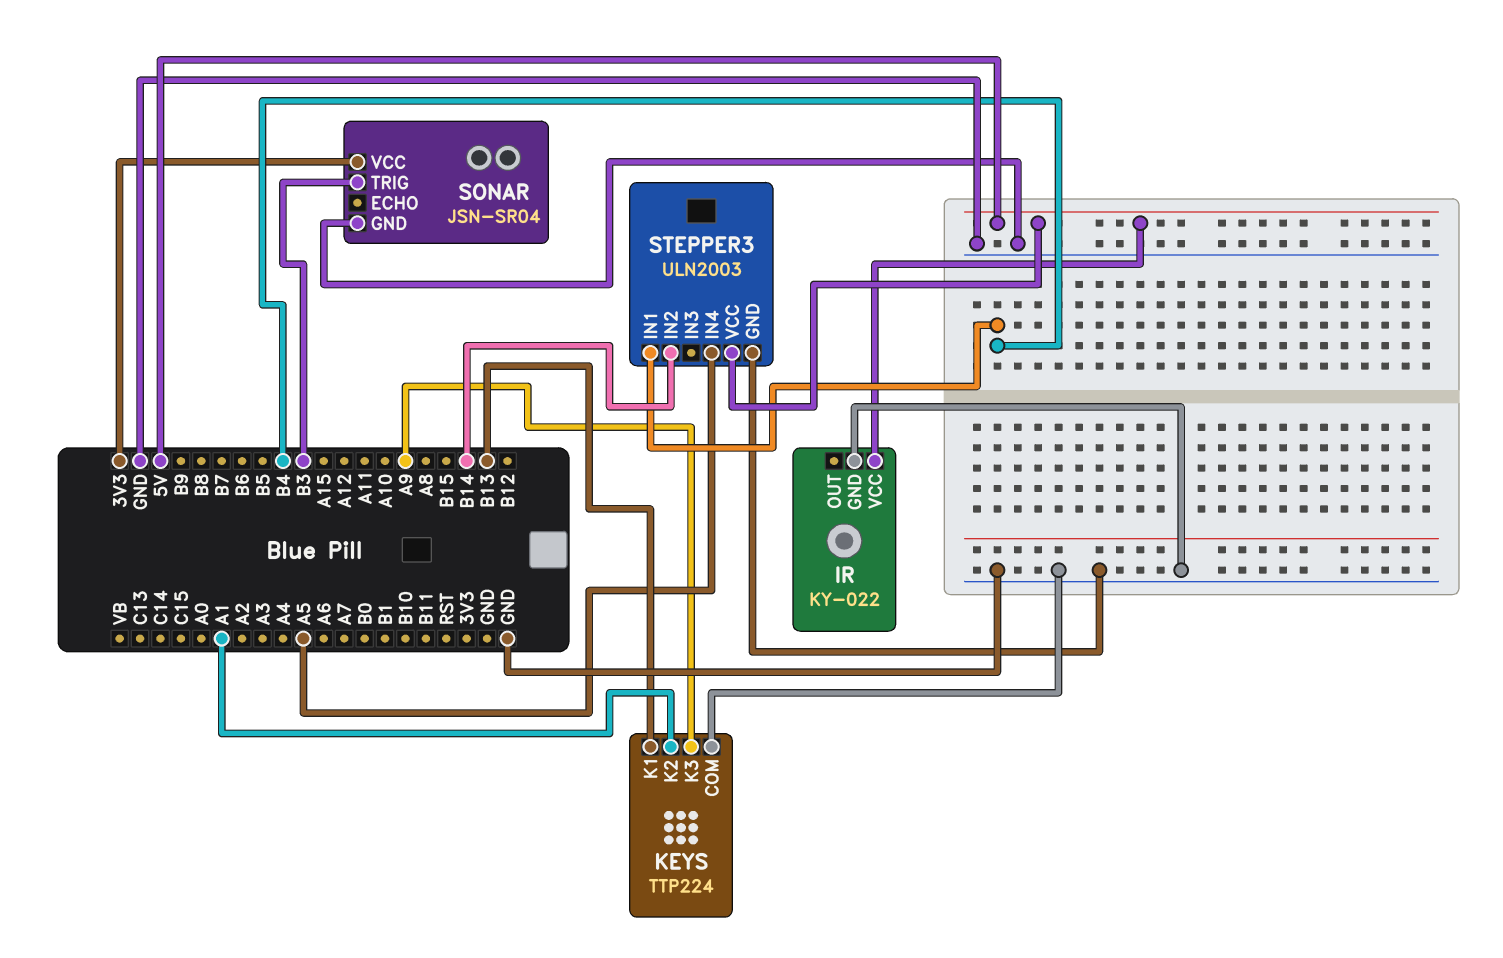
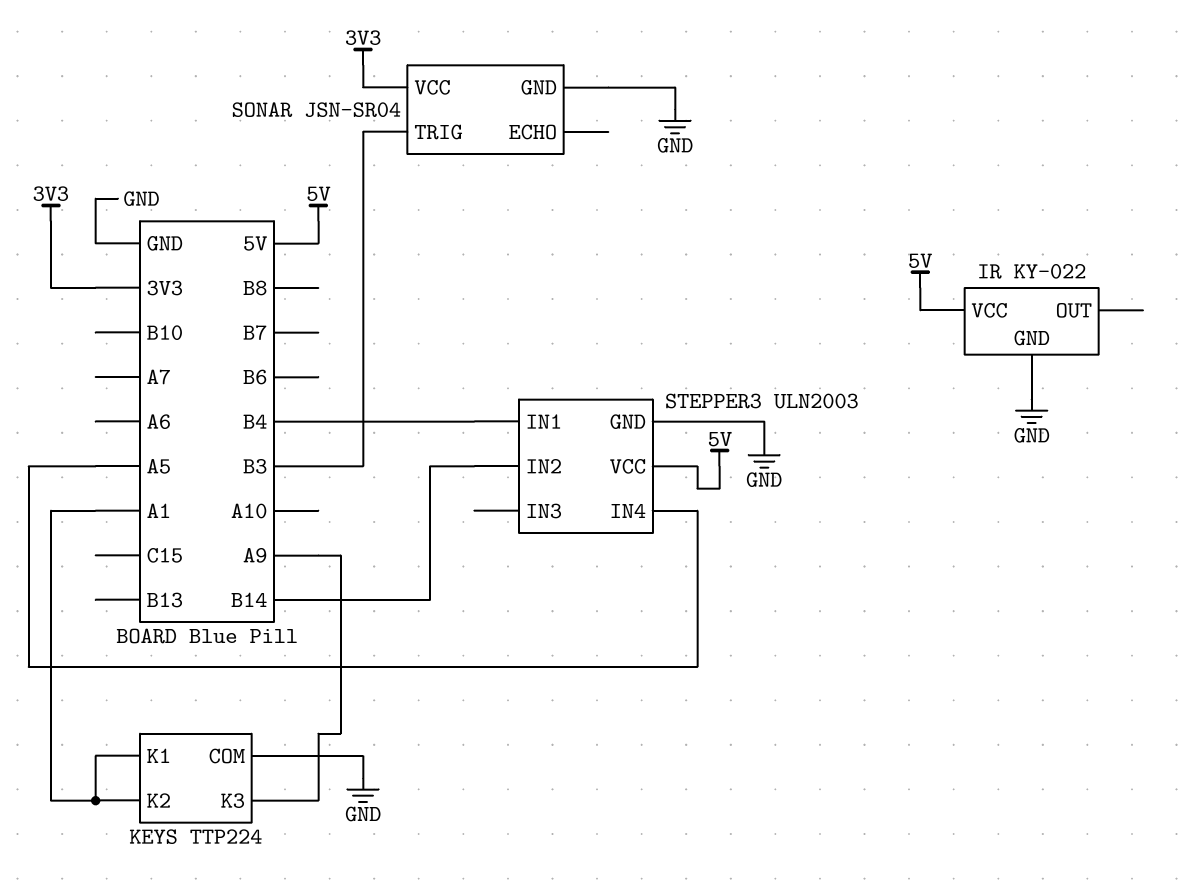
KEYS pin K1: B13 -> A1

